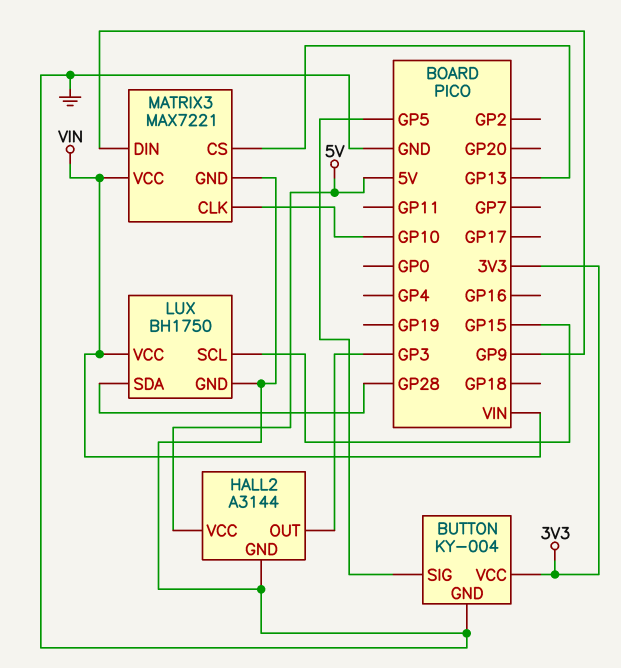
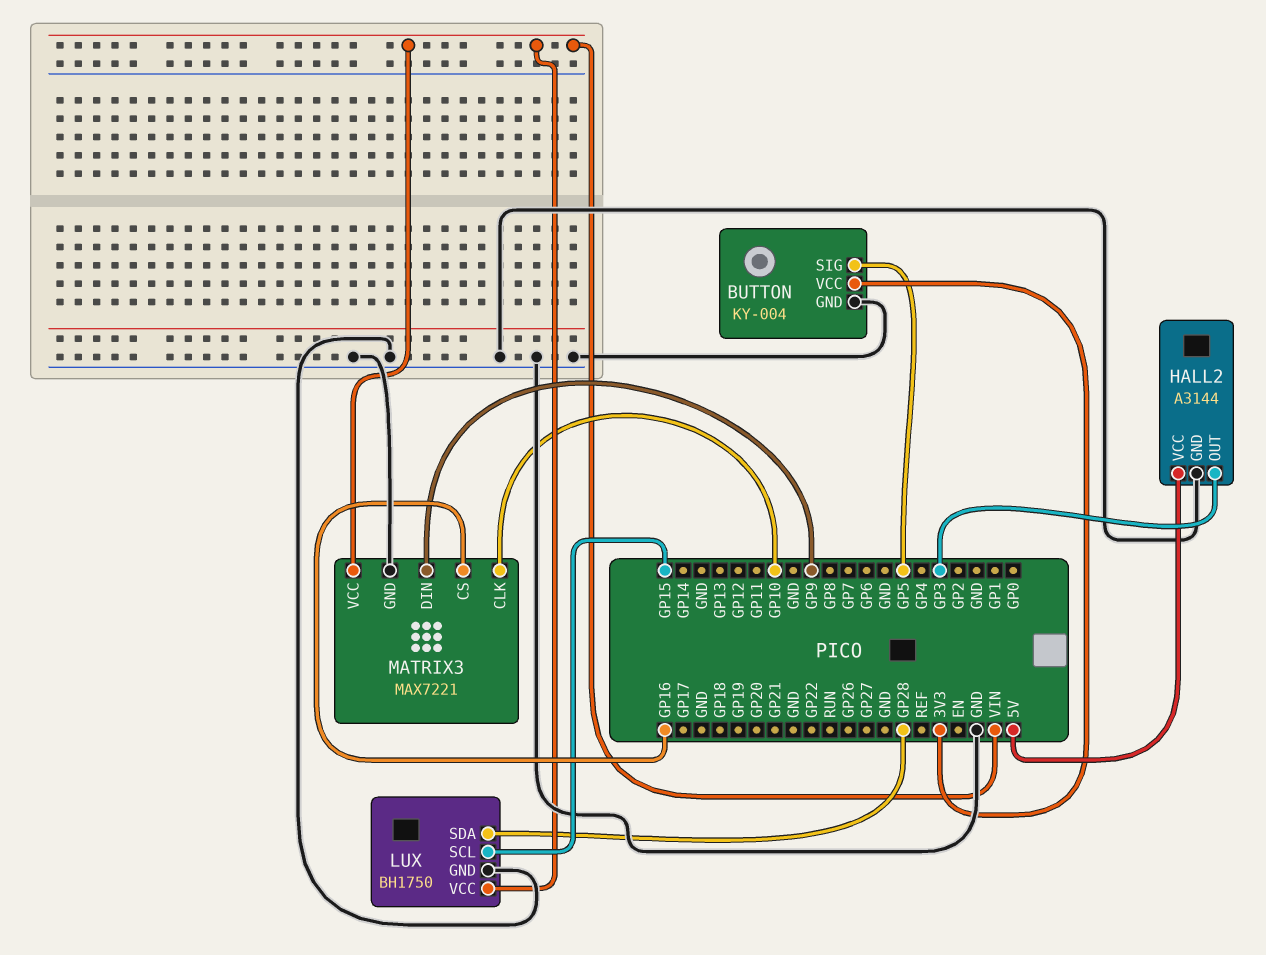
MATRIX3 pin CS: GP13 -> GP16

